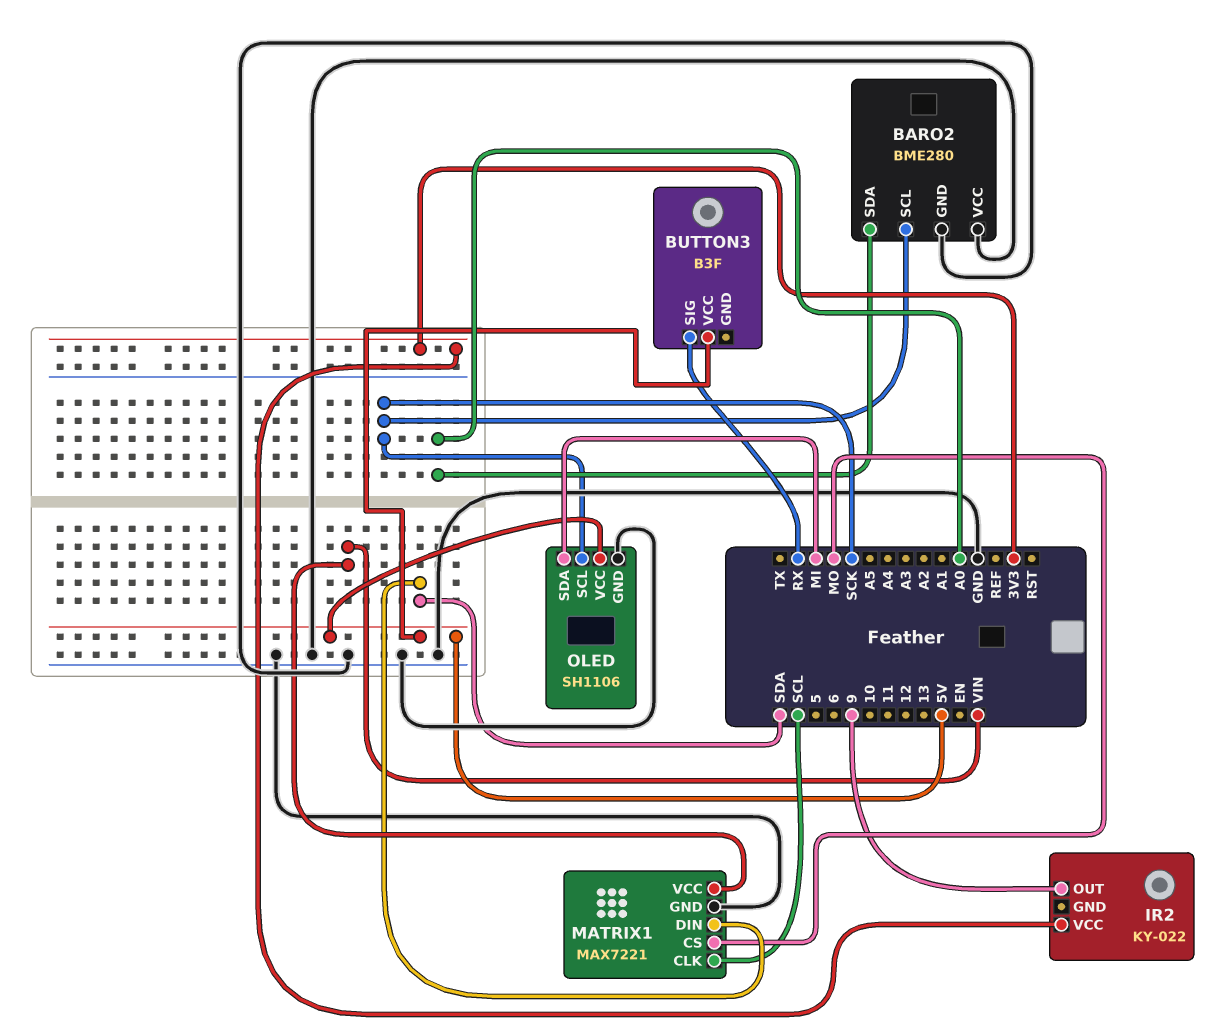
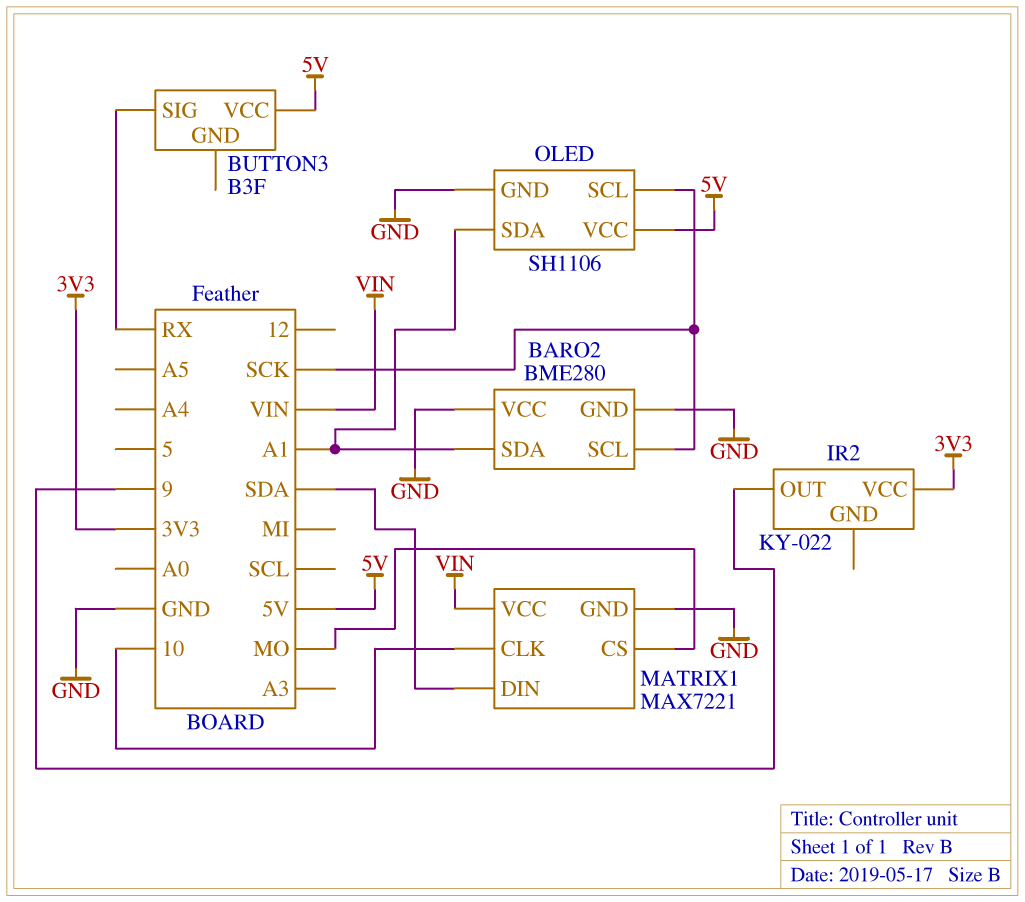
BARO2 pin SDA: A0 -> A1
MATRIX1 pin CLK: SCL -> 10
OLED pin SDA: MI -> A1

